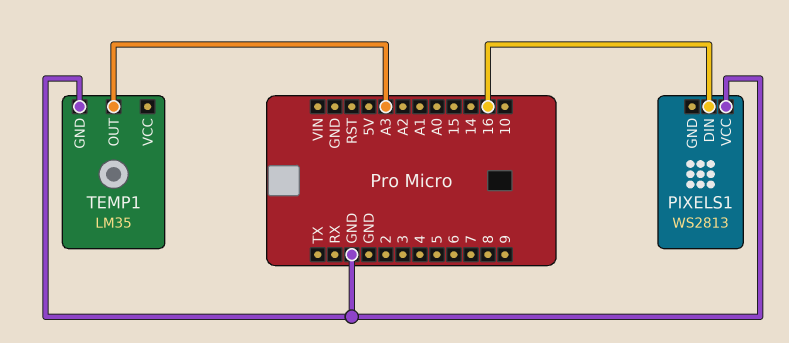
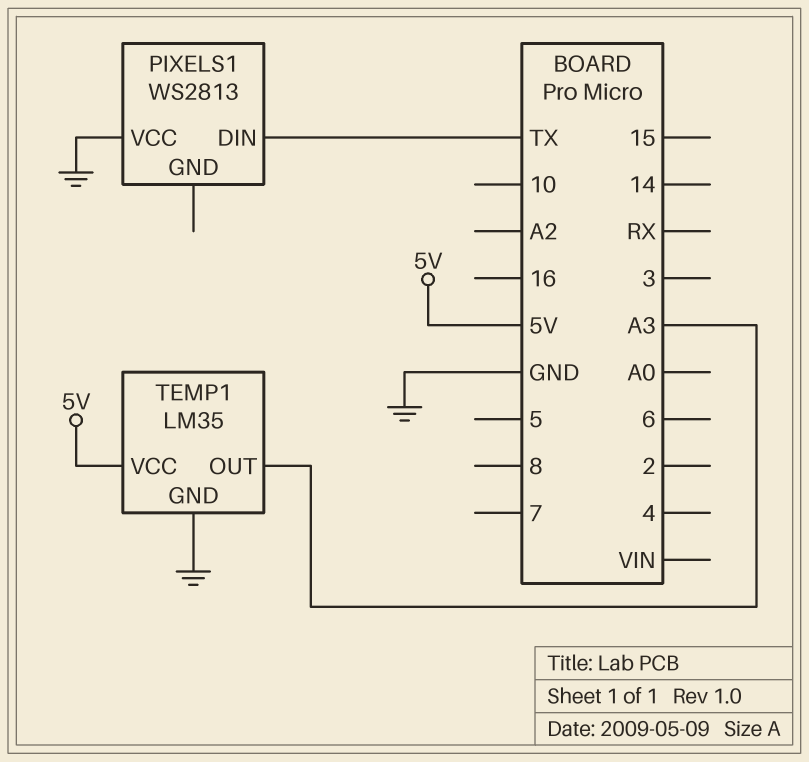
PIXELS1 pin DIN: 16 -> TX
TEMP1 pin VCC: none -> 5V

